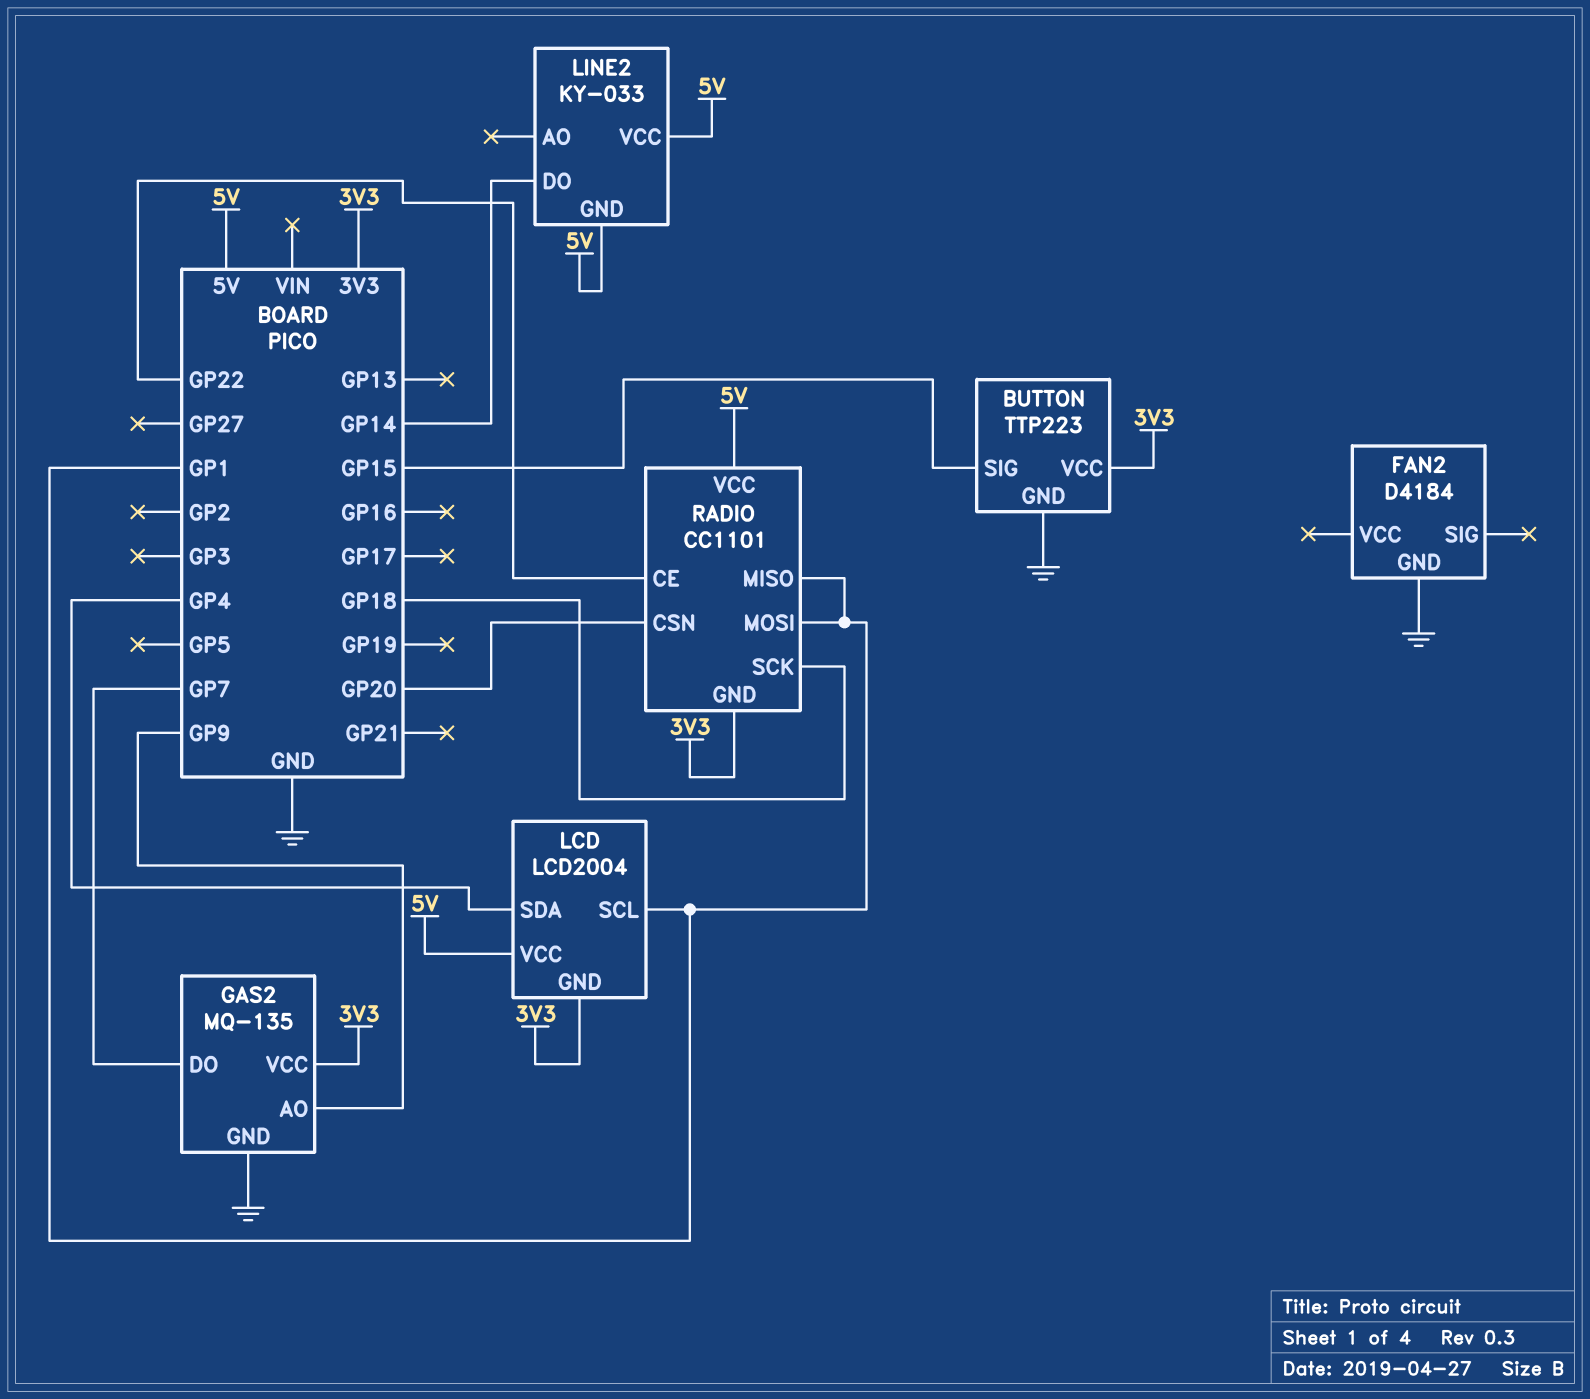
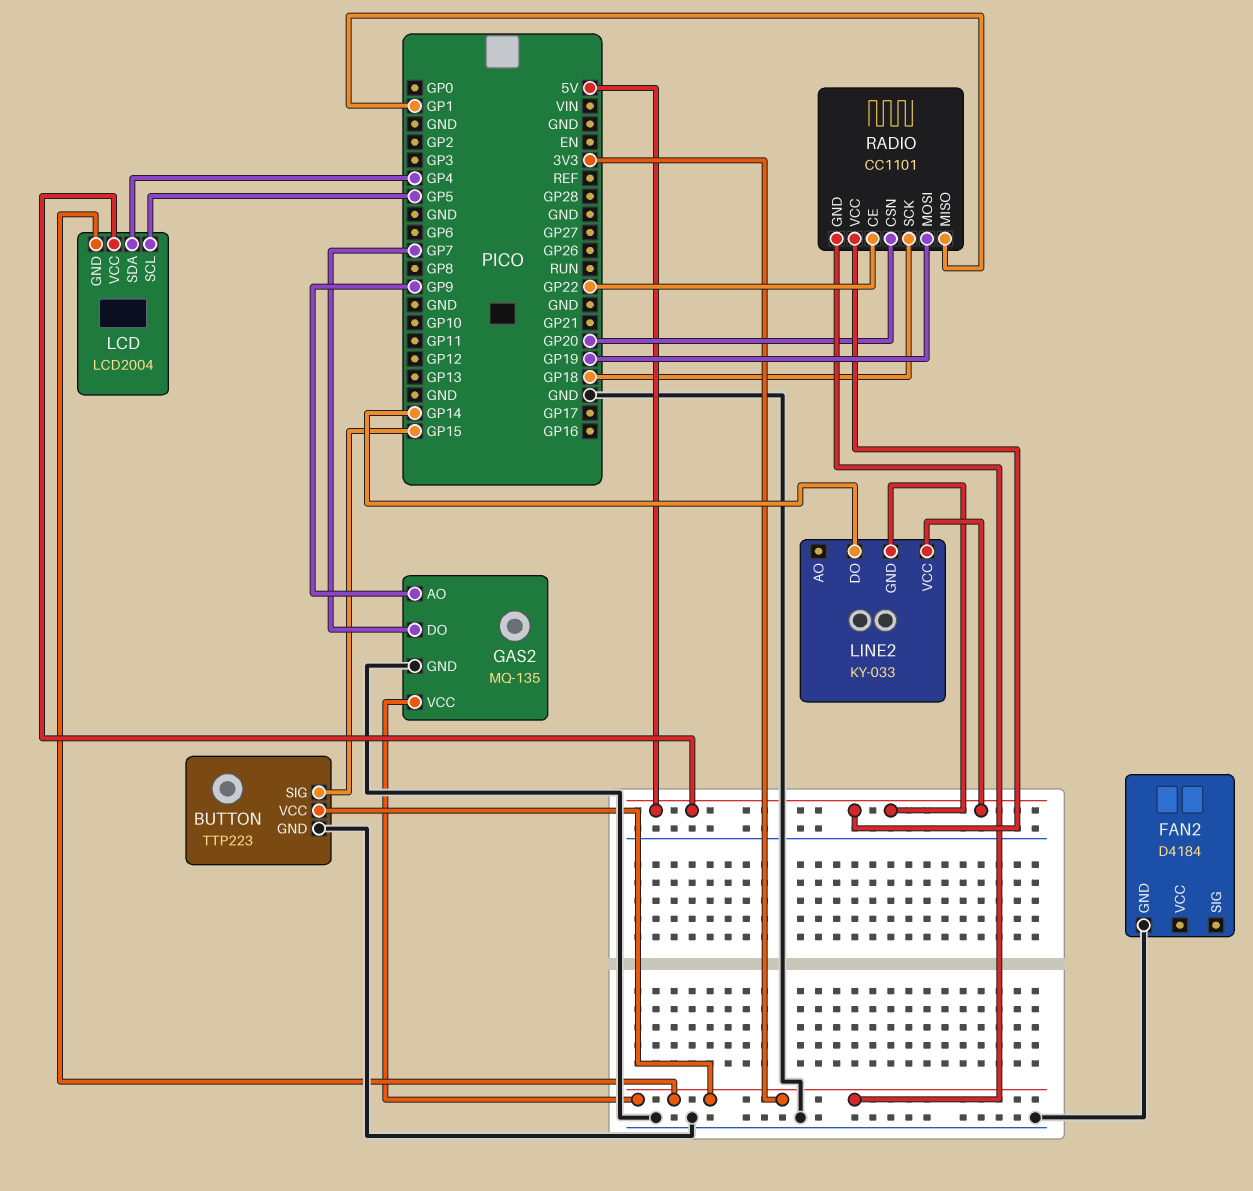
LCD pin SCL: GP1 -> GP5
RADIO pin MOSI: GP1 -> GP19

